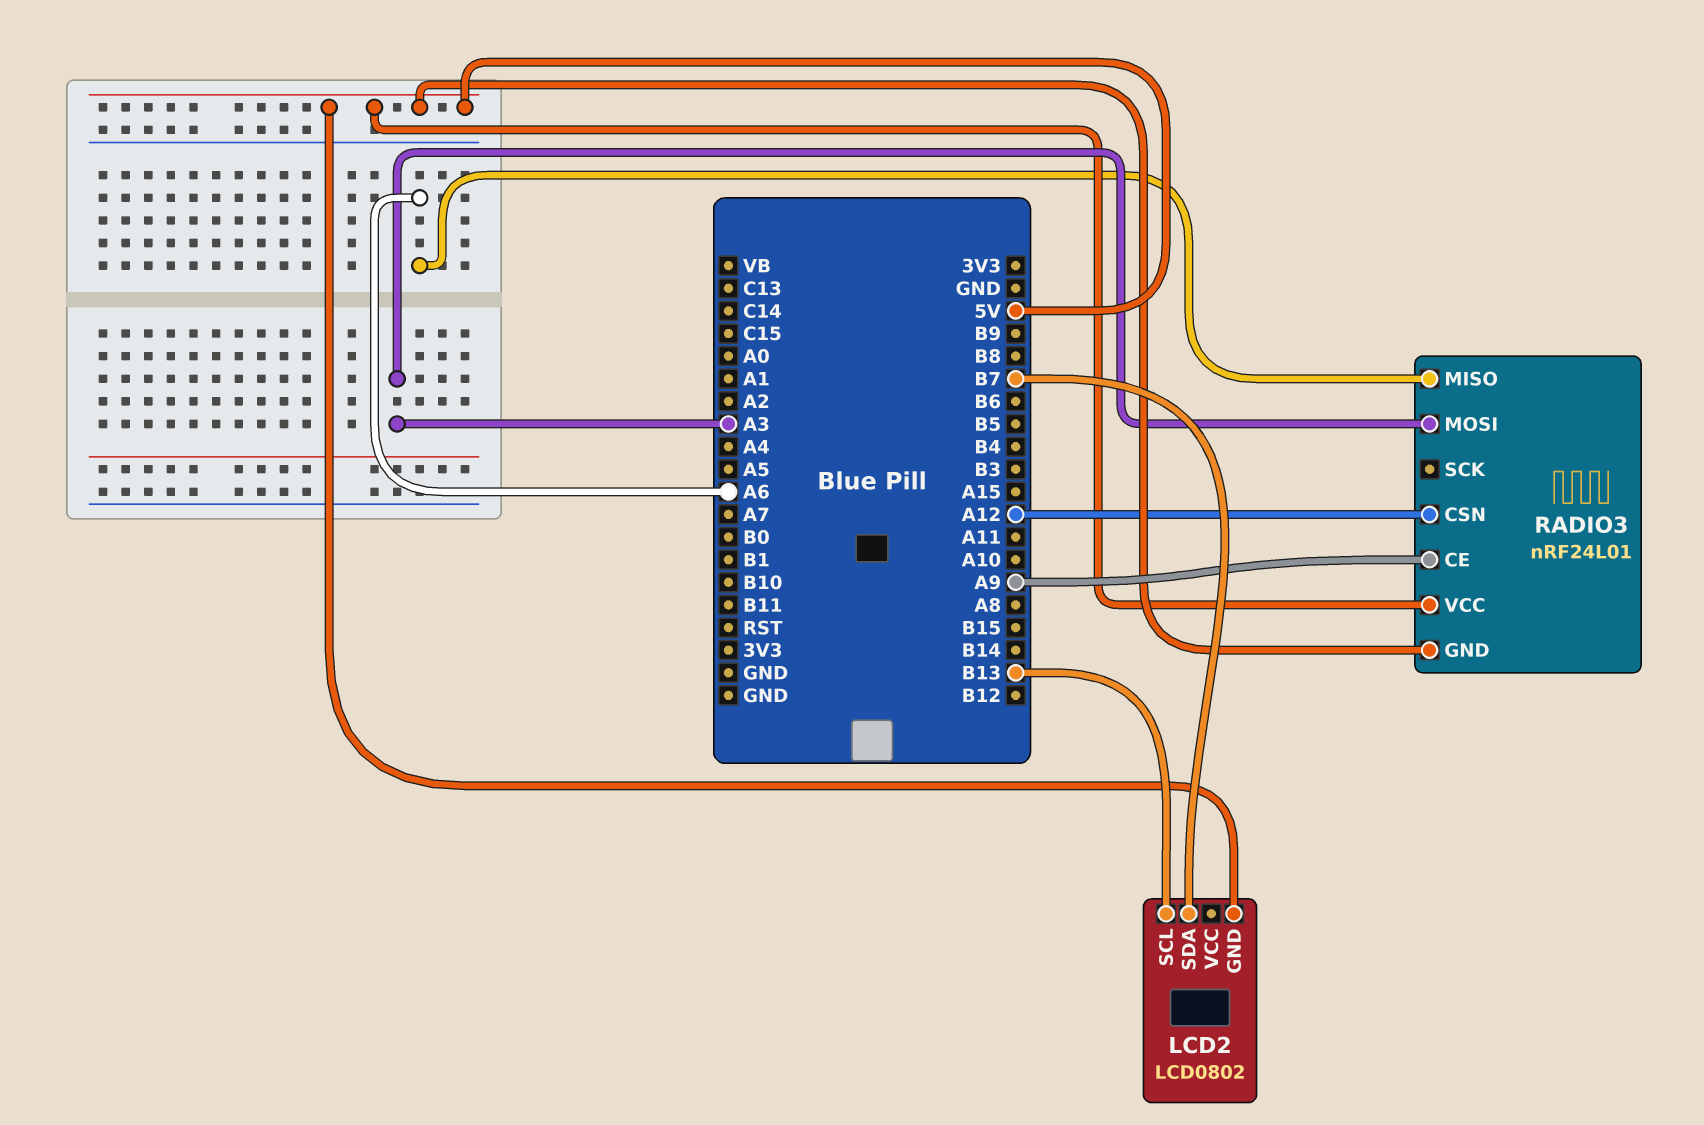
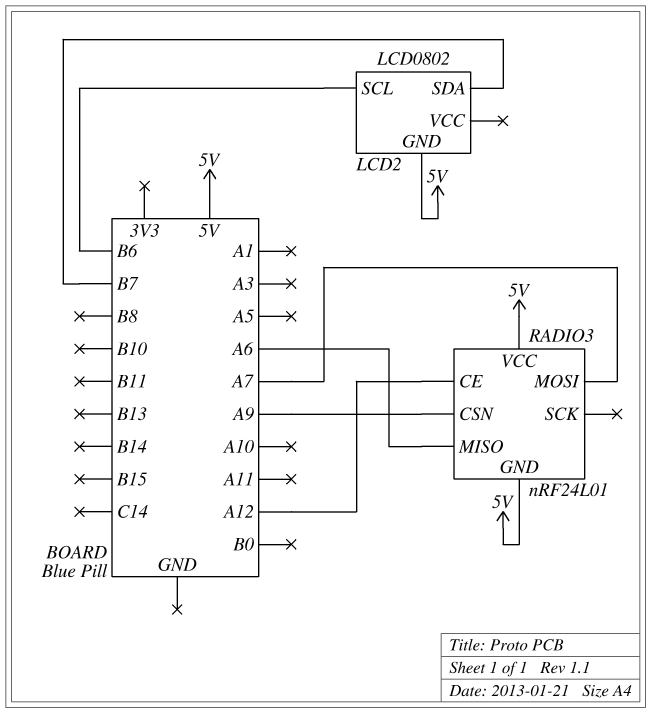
LCD2 pin SCL: B13 -> B6
RADIO3 pin CE: A9 -> A12
RADIO3 pin CSN: A12 -> A9
RADIO3 pin MOSI: A3 -> A7

